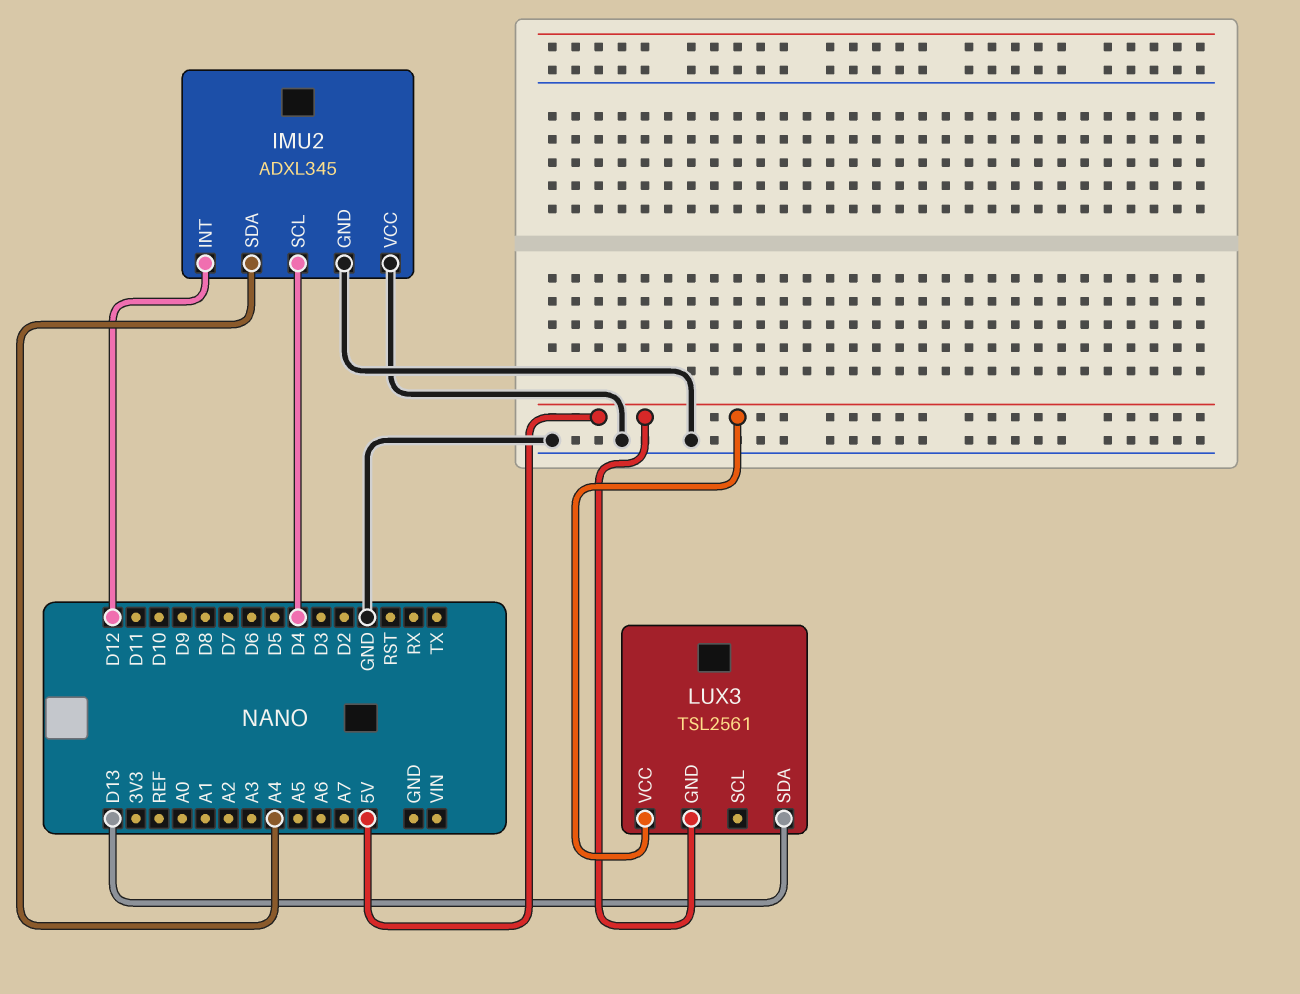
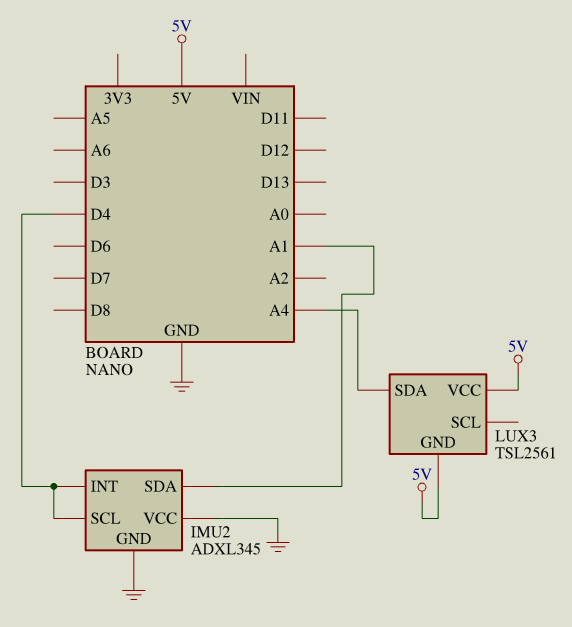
IMU2 pin INT: D12 -> D4
IMU2 pin SDA: A4 -> A1
LUX3 pin SDA: D13 -> A4

